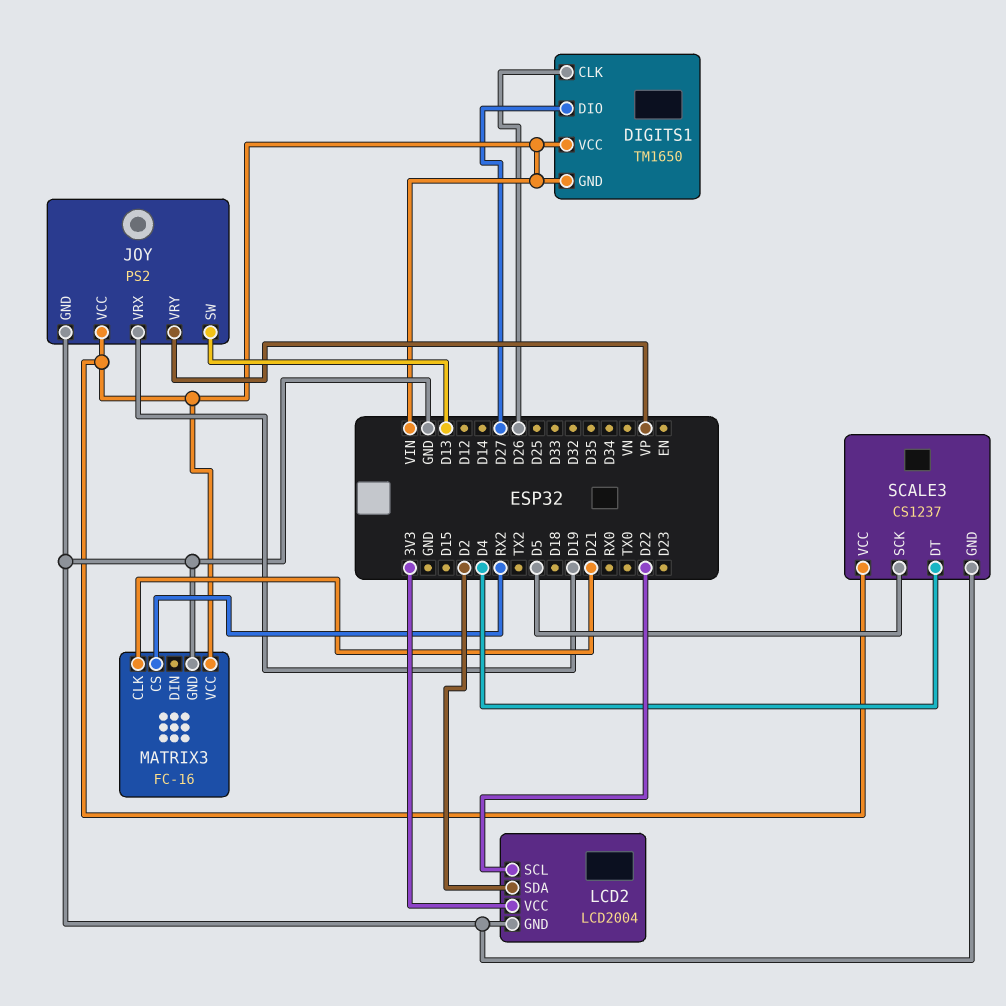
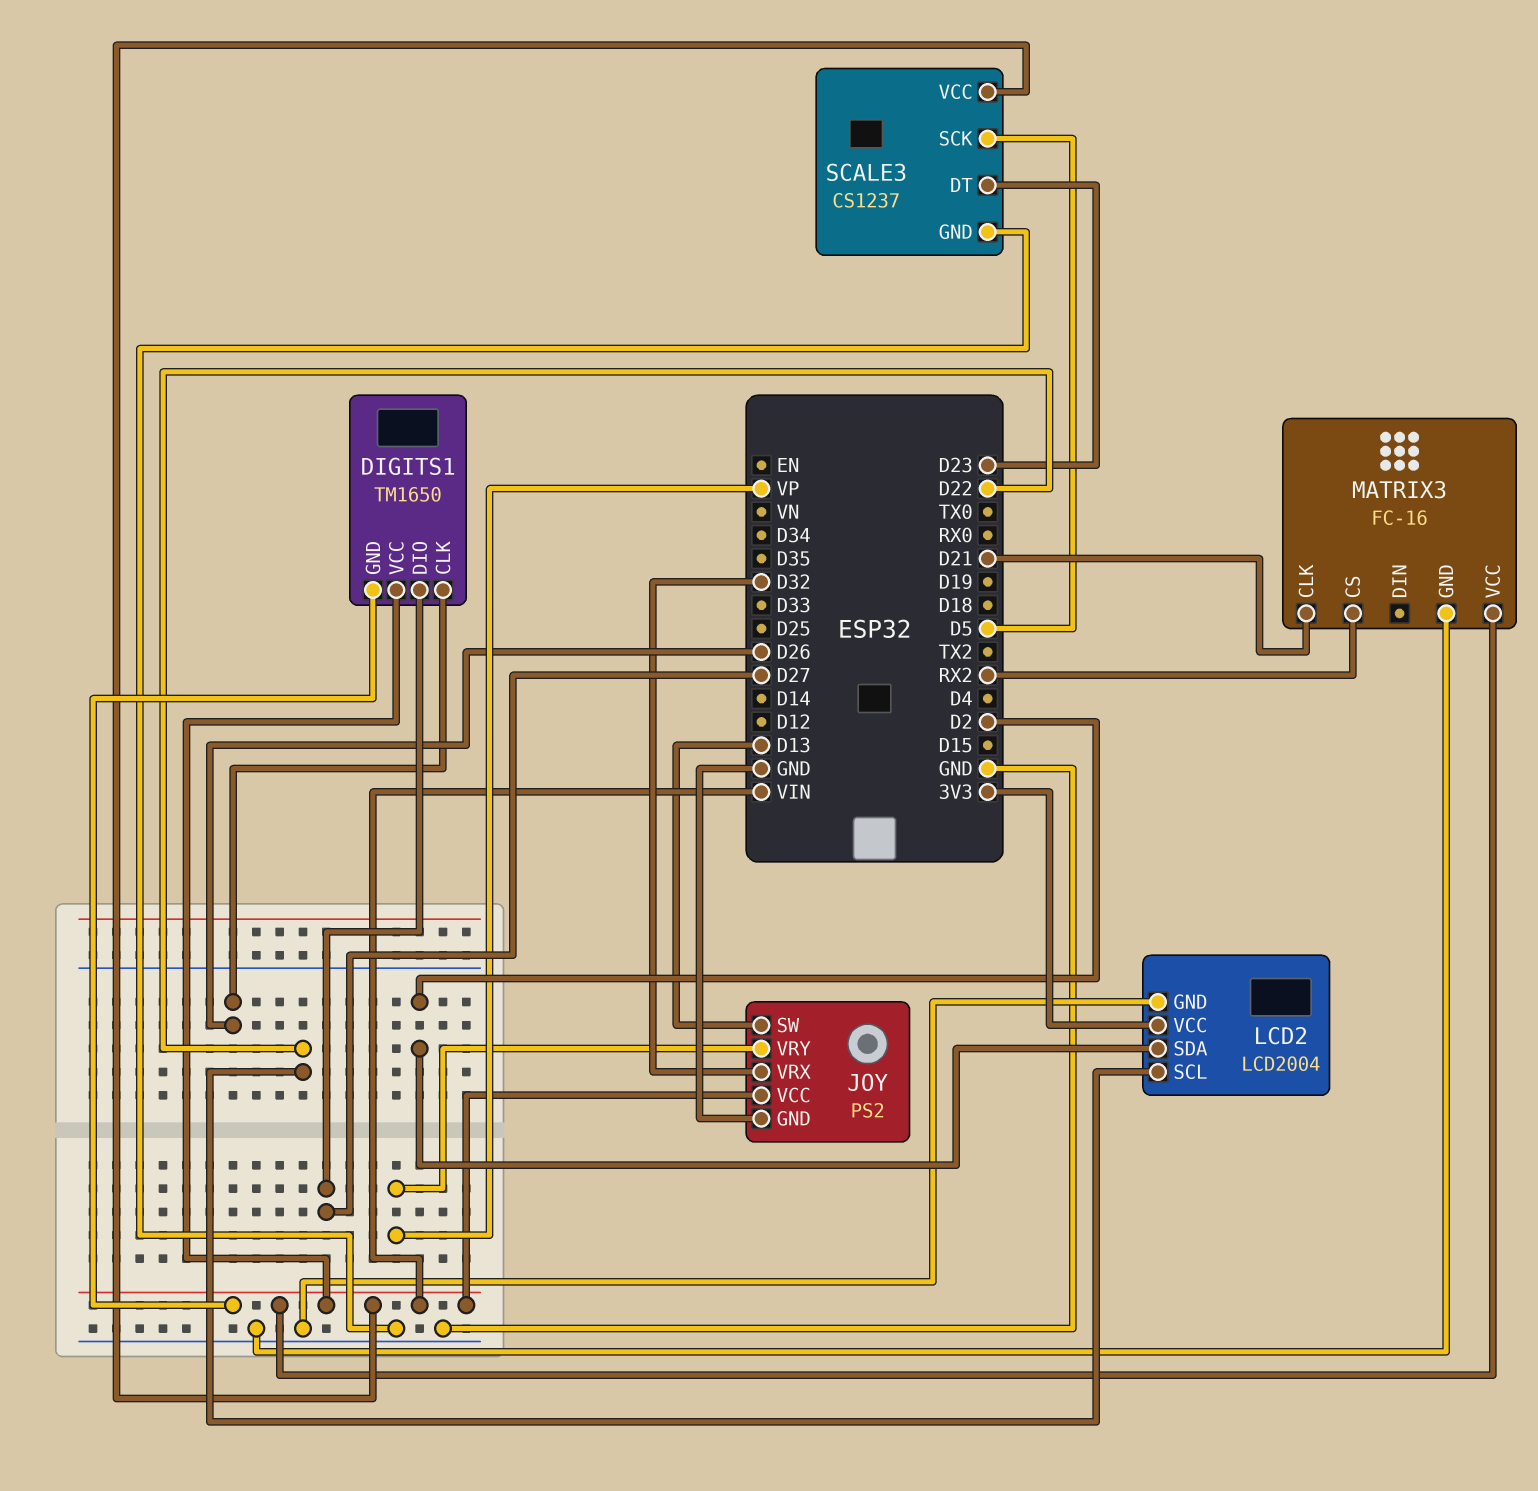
JOY pin VRX: D19 -> D32
SCALE3 pin DT: D4 -> D23

